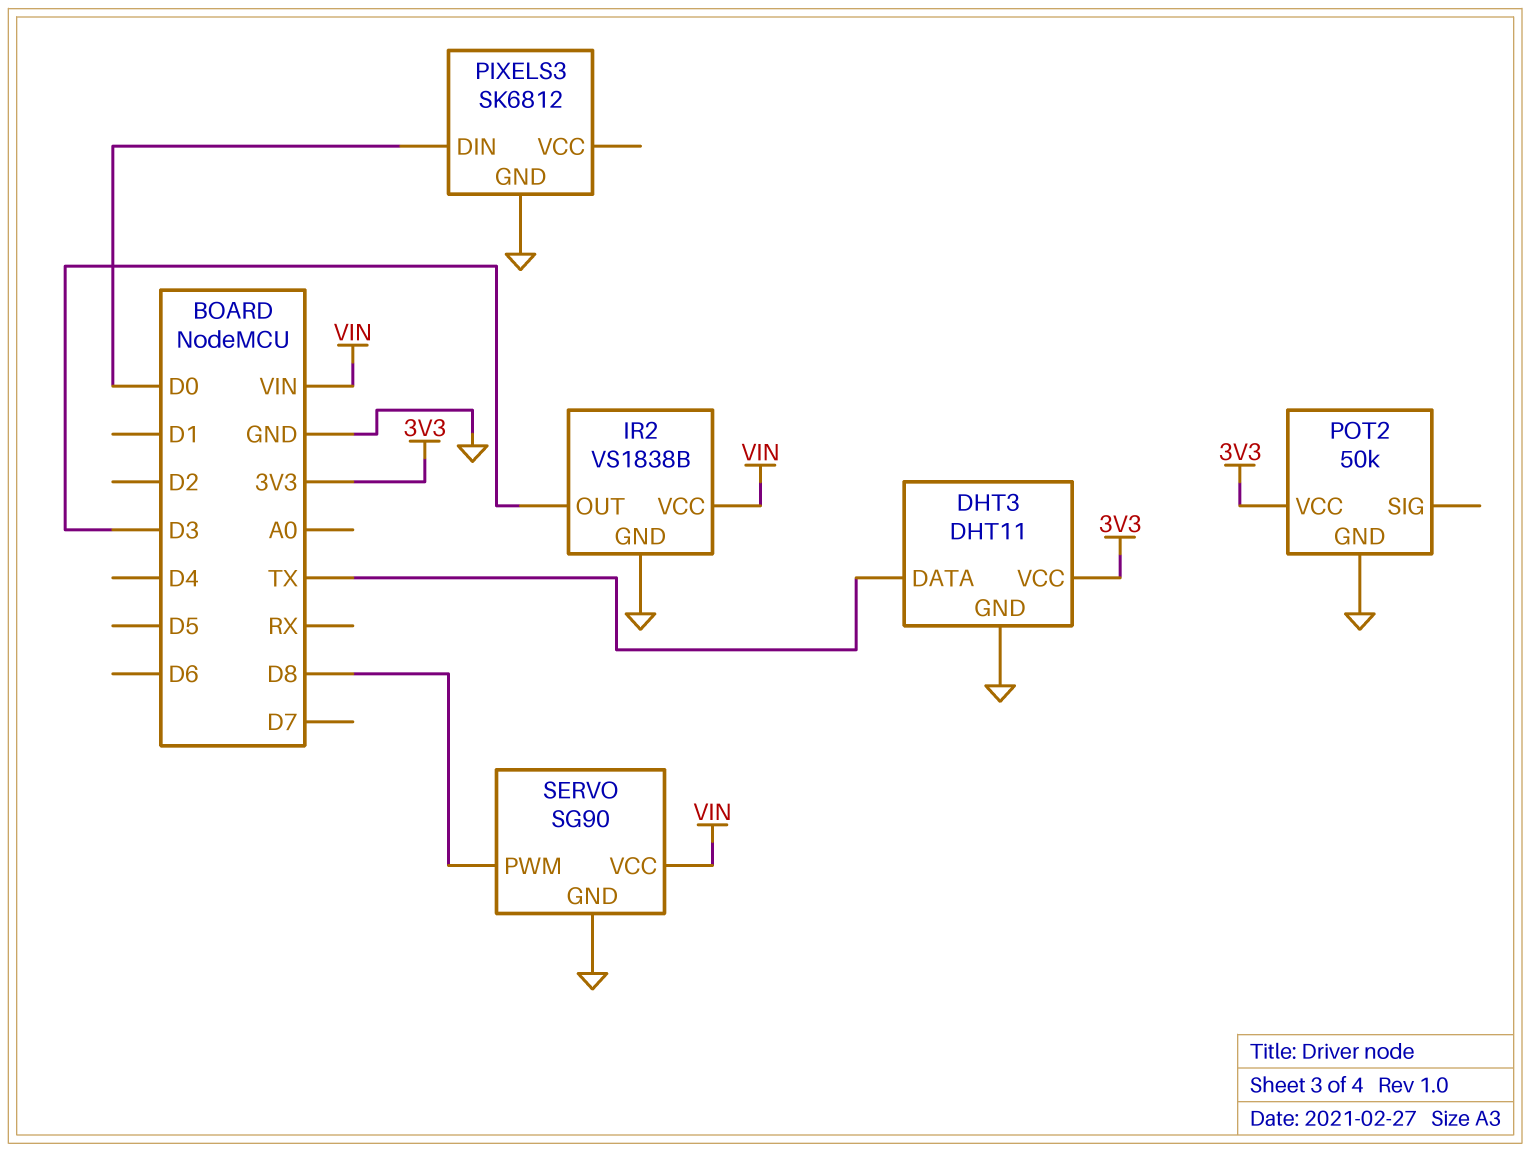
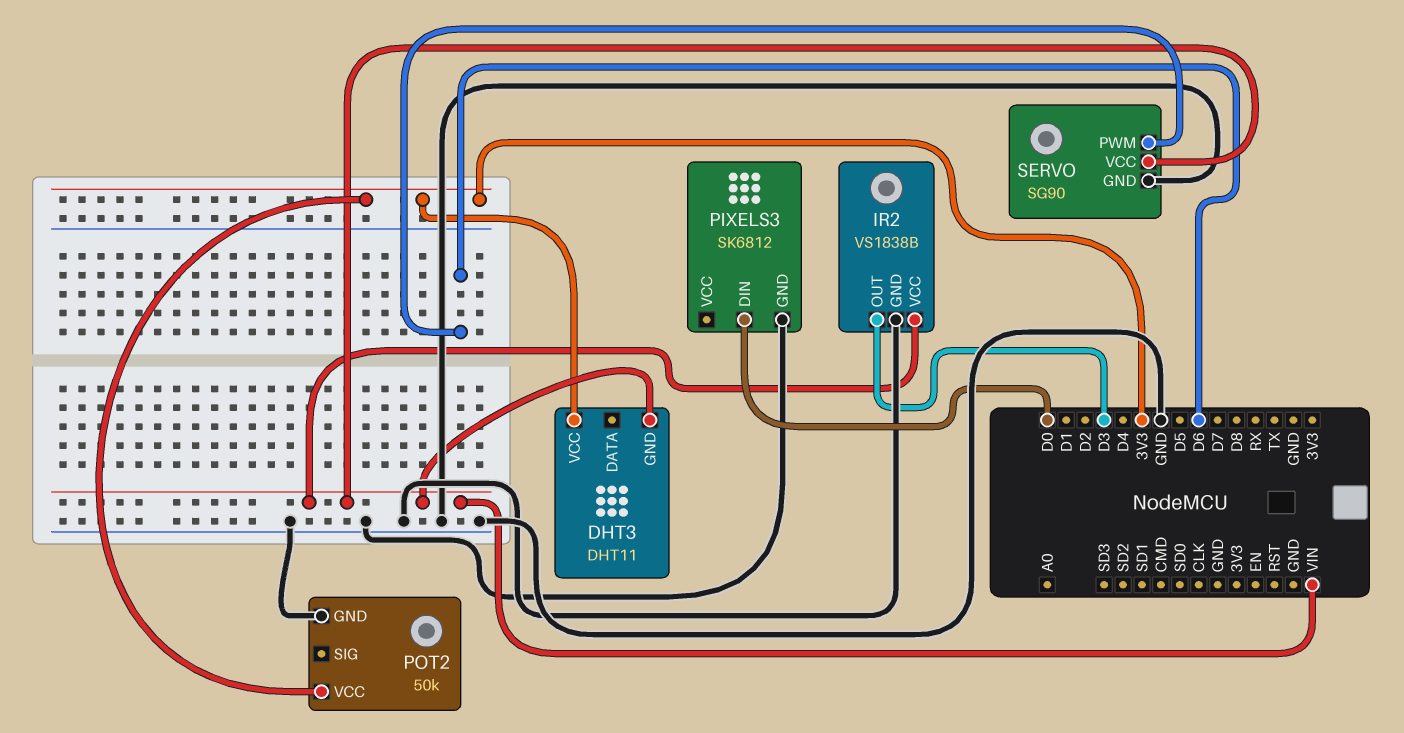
DHT3 pin DATA: TX -> none
DHT3 pin GND: GND -> VIN
SERVO pin PWM: D8 -> D6

